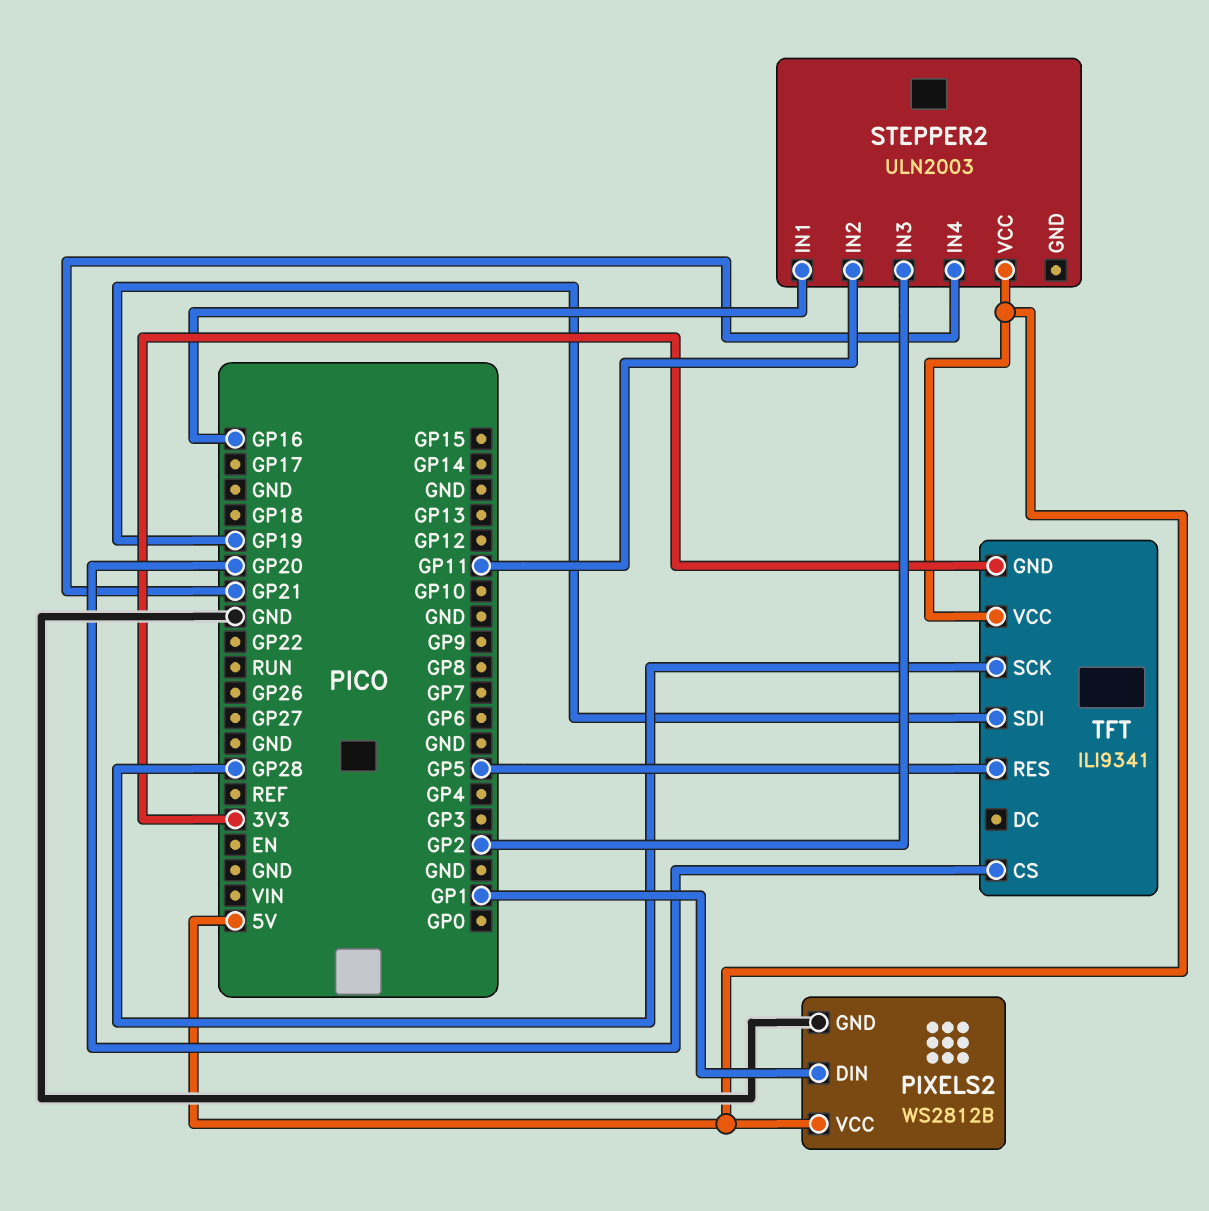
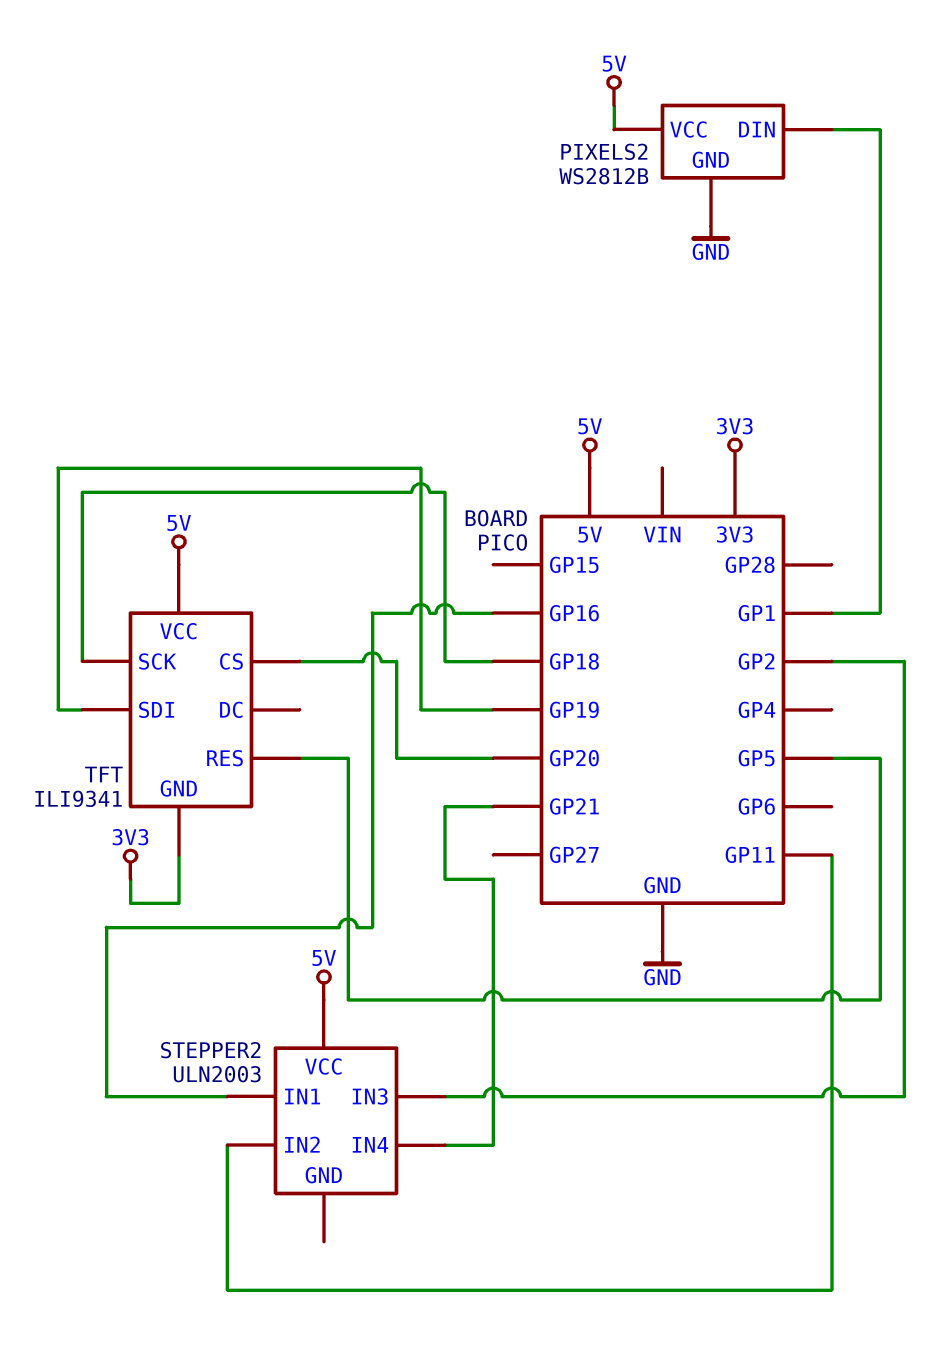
TFT pin SCK: GP28 -> GP18

